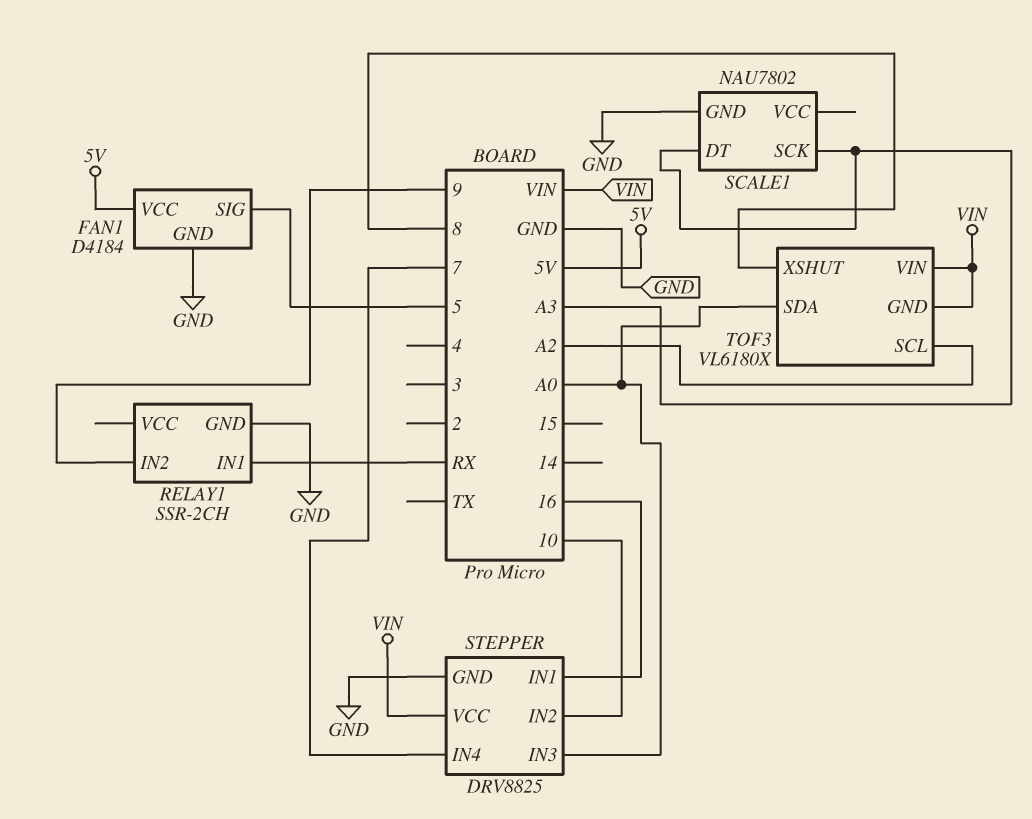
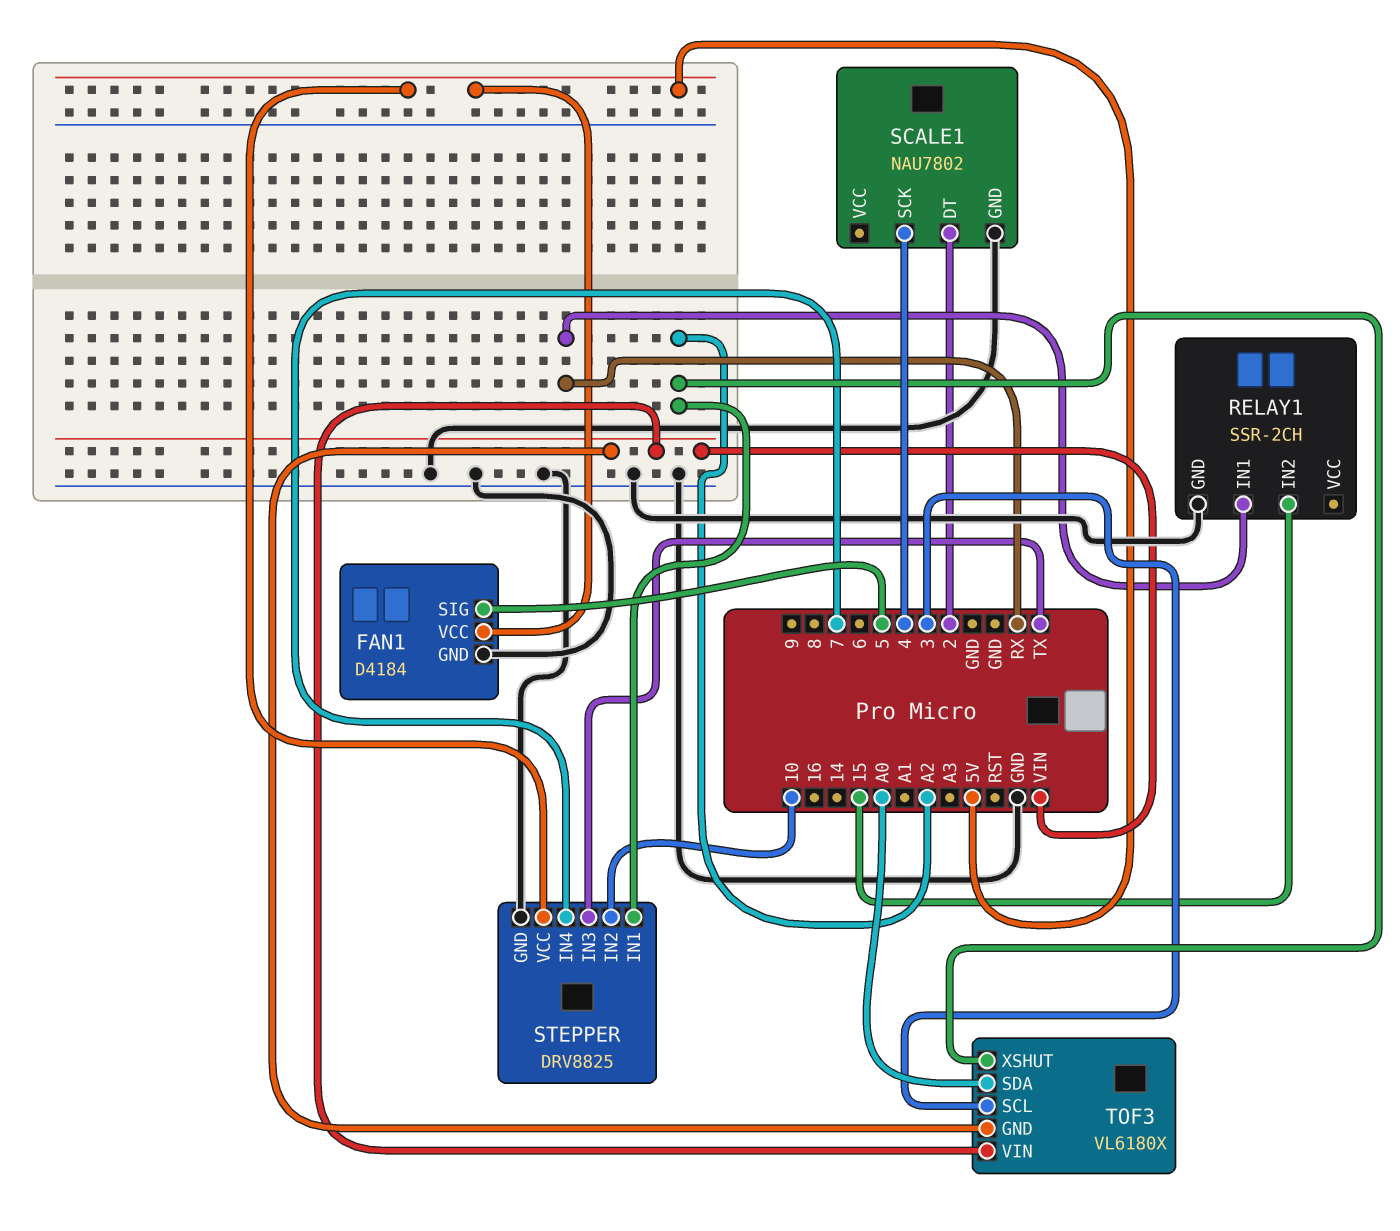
RELAY1 pin IN2: 9 -> 15
SCALE1 pin DT: A3 -> 2
SCALE1 pin SCK: A3 -> 4
STEPPER pin IN1: 16 -> A2
STEPPER pin IN3: A0 -> TX
STEPPER pin VCC: VIN -> 5V
TOF3 pin SCL: A2 -> 3
TOF3 pin XSHUT: 8 -> A2

